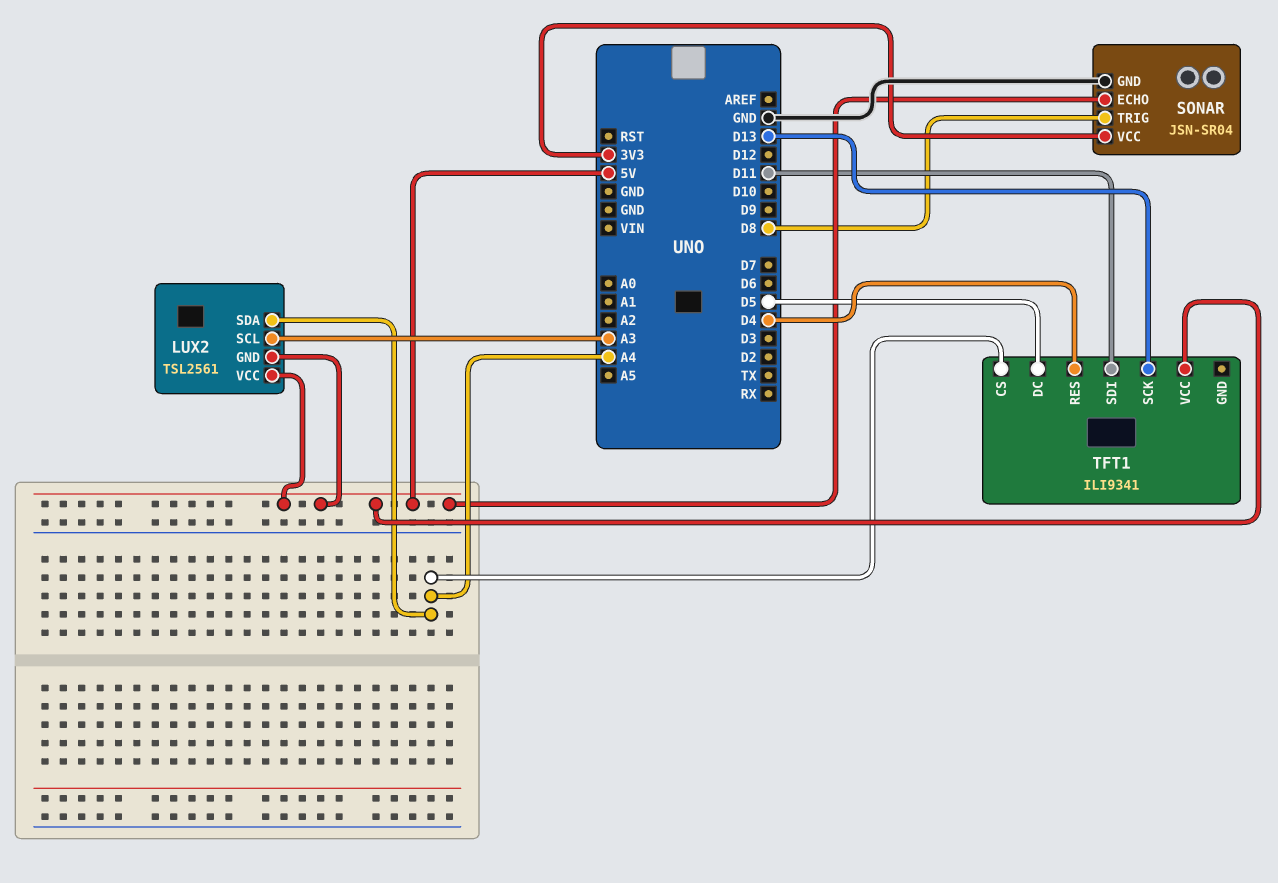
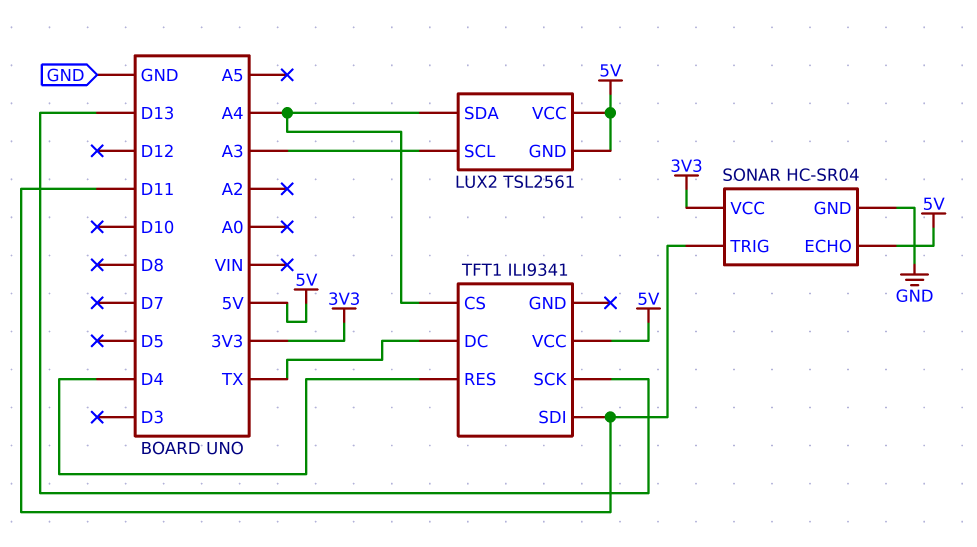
SONAR: JSN-SR04 -> HC-SR04
SONAR pin TRIG: D8 -> D11
TFT1 pin DC: D5 -> TX

